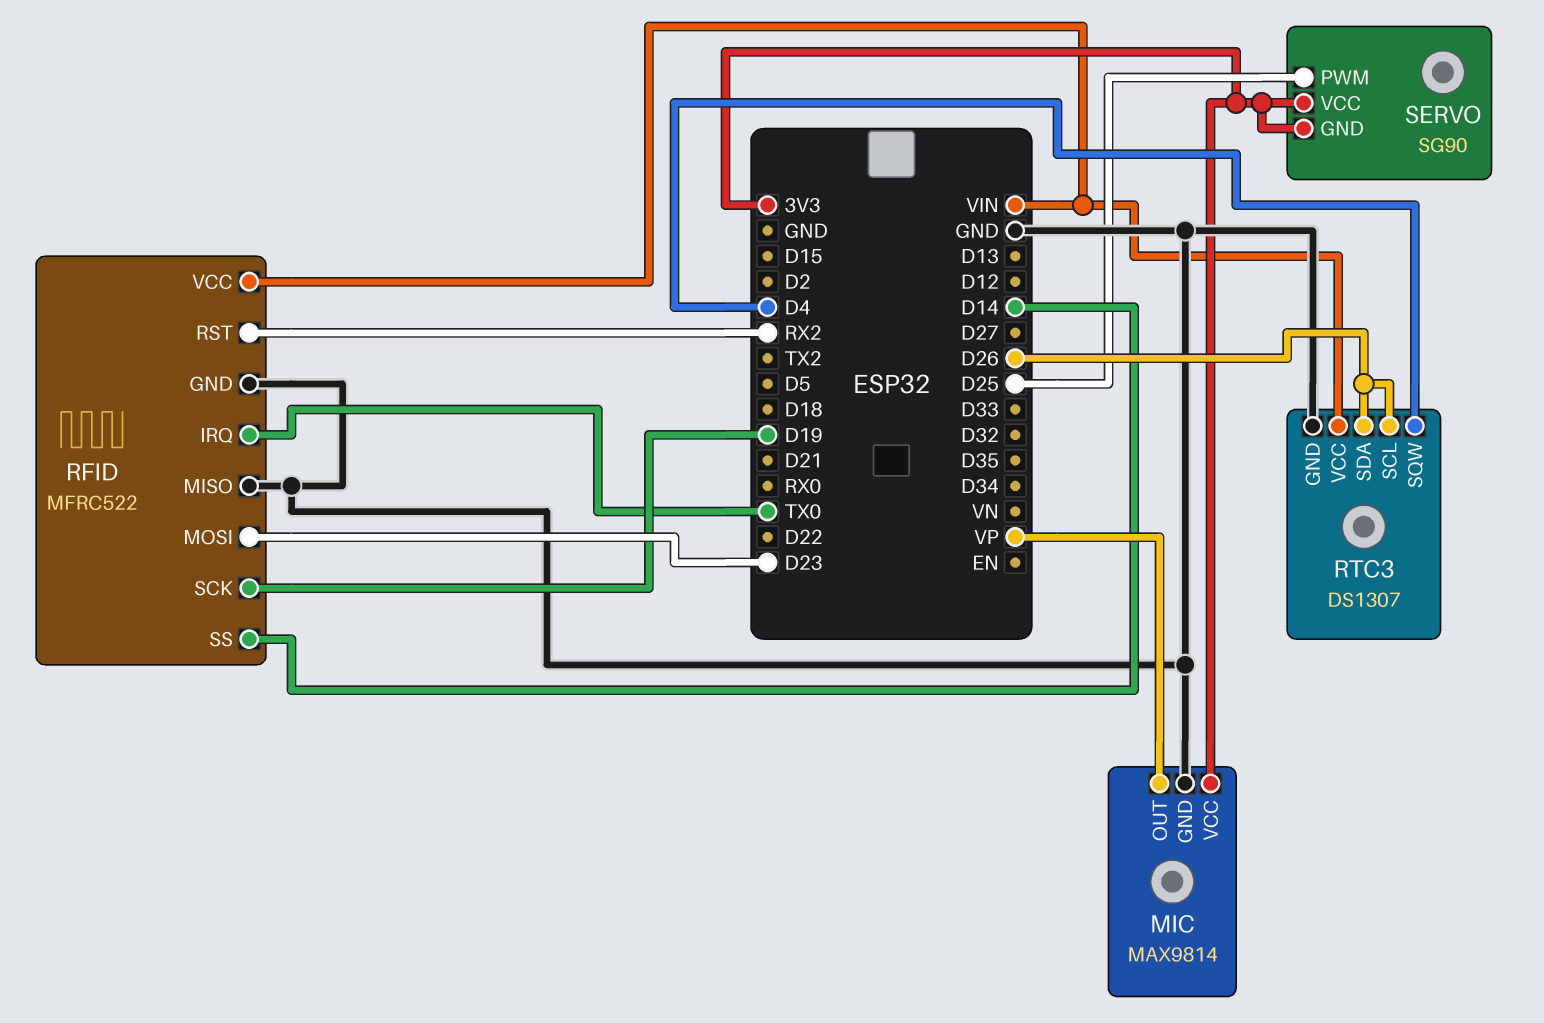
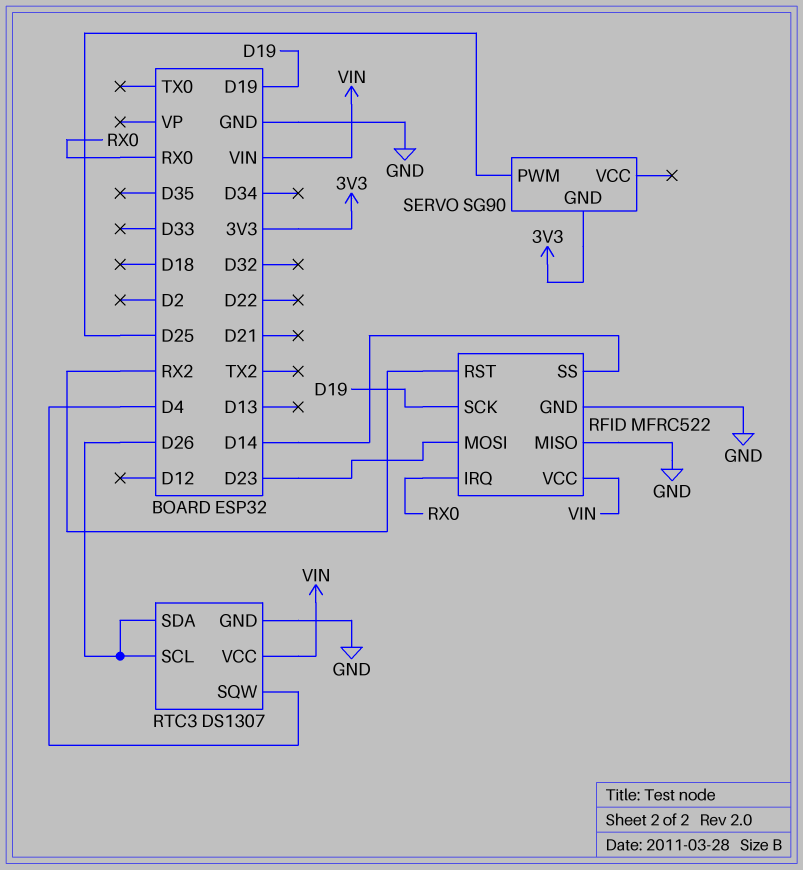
MIC: MAX9814 -> none
MIC pin GND: GND -> none
MIC pin OUT: VP -> none
MIC pin VCC: 3V3 -> none
RFID pin IRQ: TX0 -> RX0
SERVO pin VCC: 3V3 -> none

